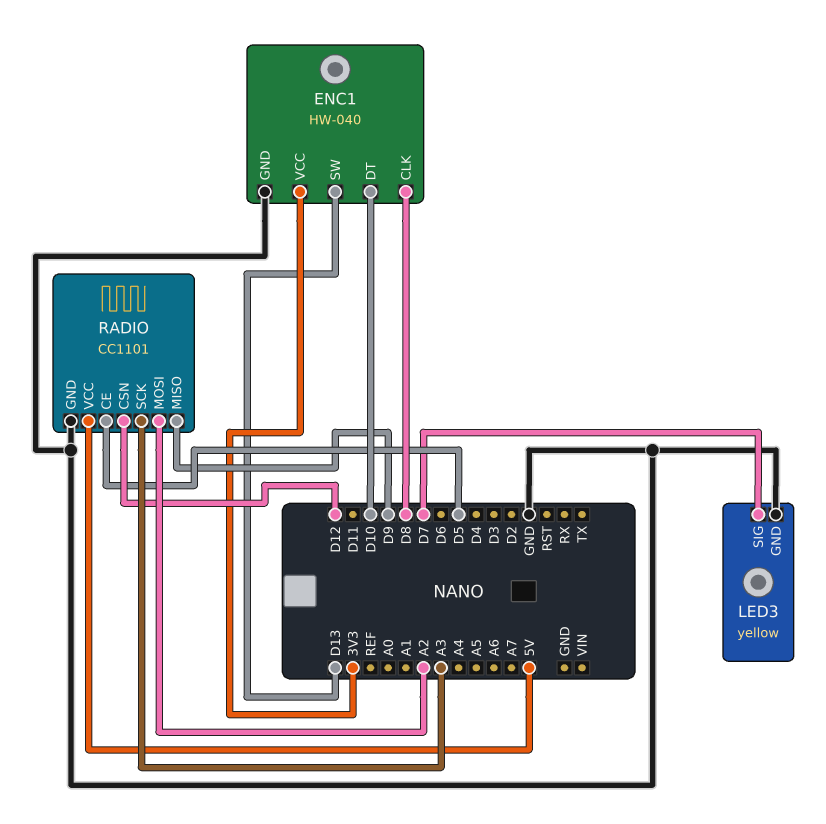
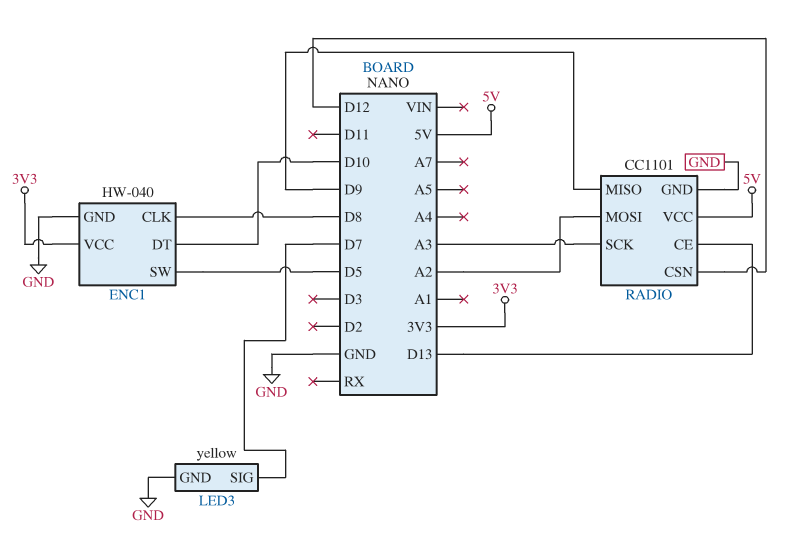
ENC1 pin SW: D13 -> D5
RADIO pin CE: D5 -> D13

